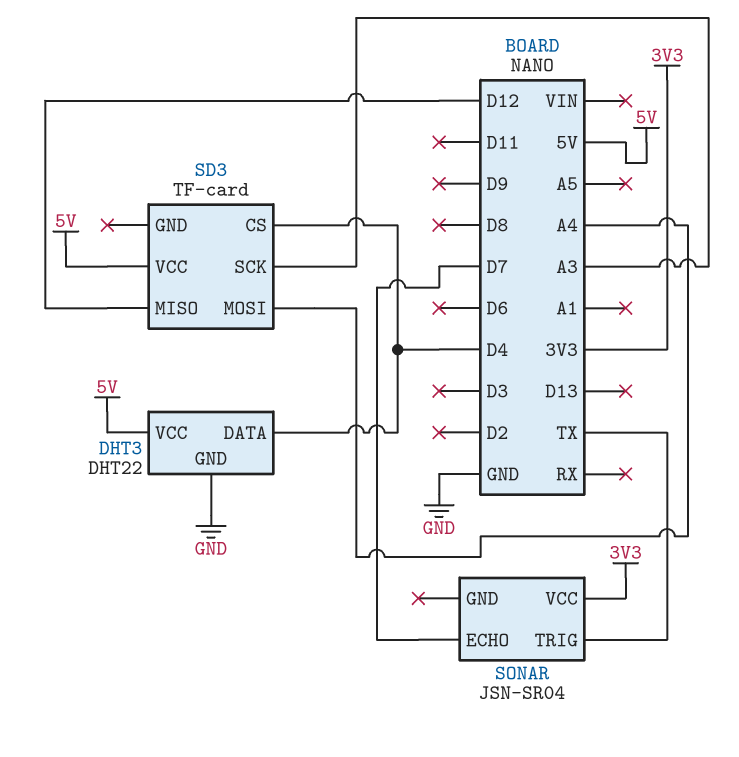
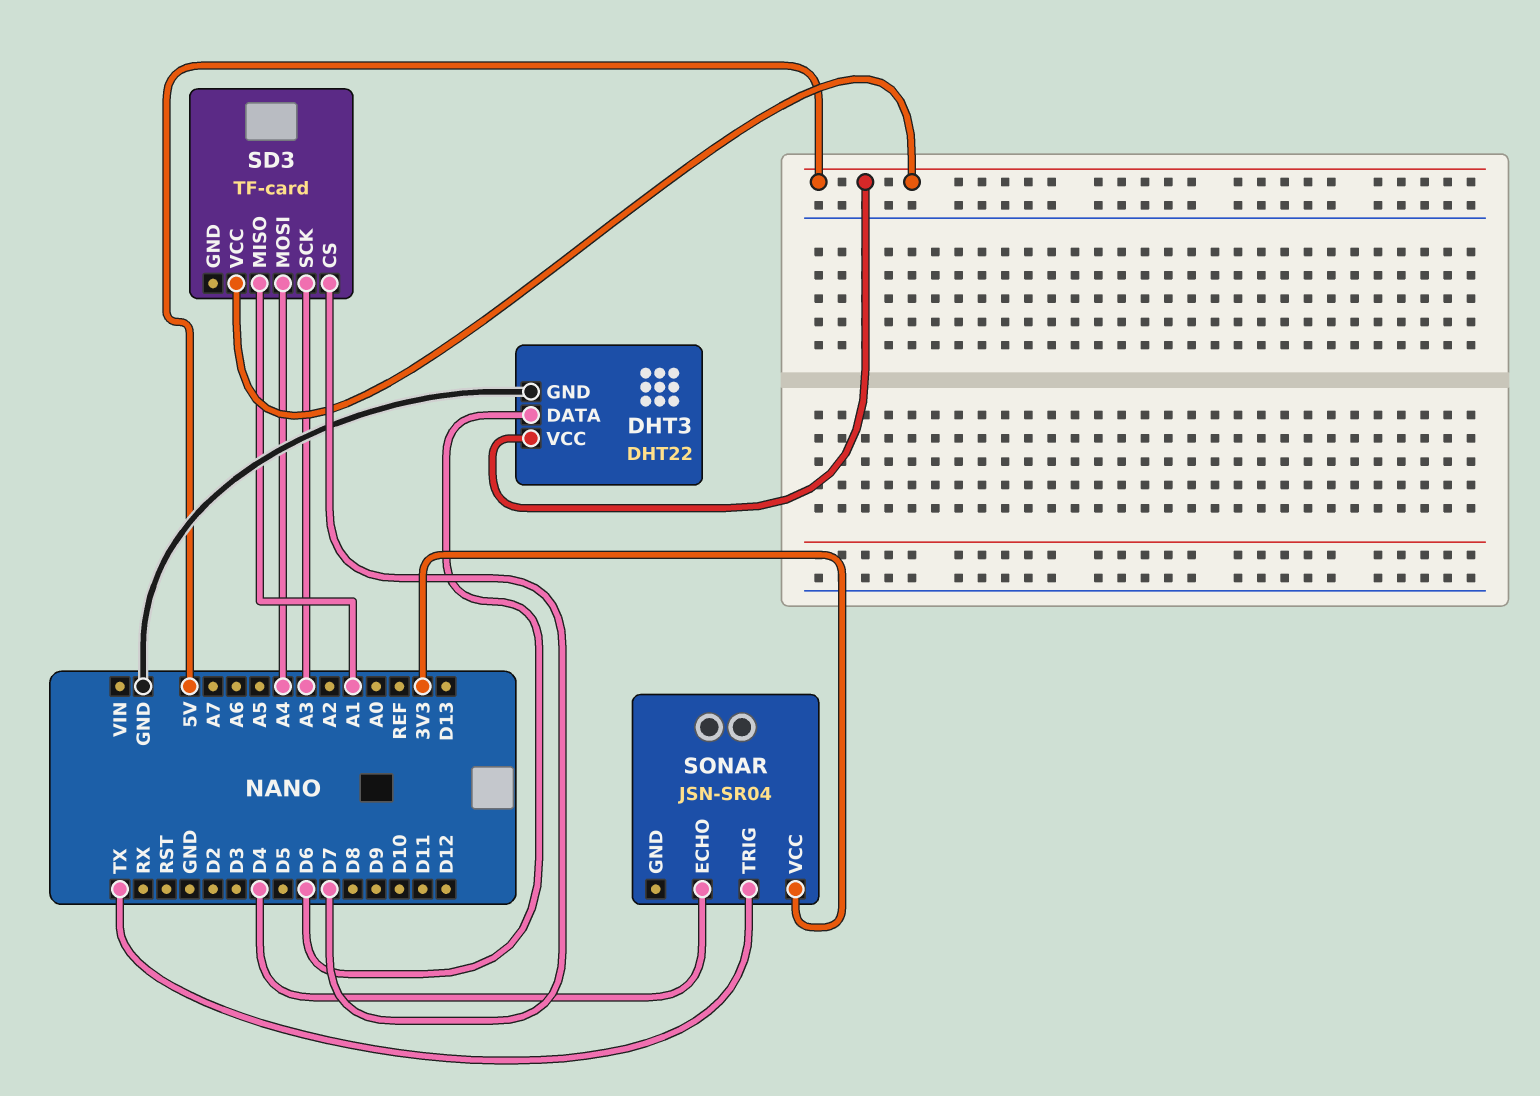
DHT3 pin DATA: D4 -> D6
SD3 pin CS: D4 -> D7
SD3 pin MISO: D12 -> A1
SONAR pin ECHO: D7 -> D4

